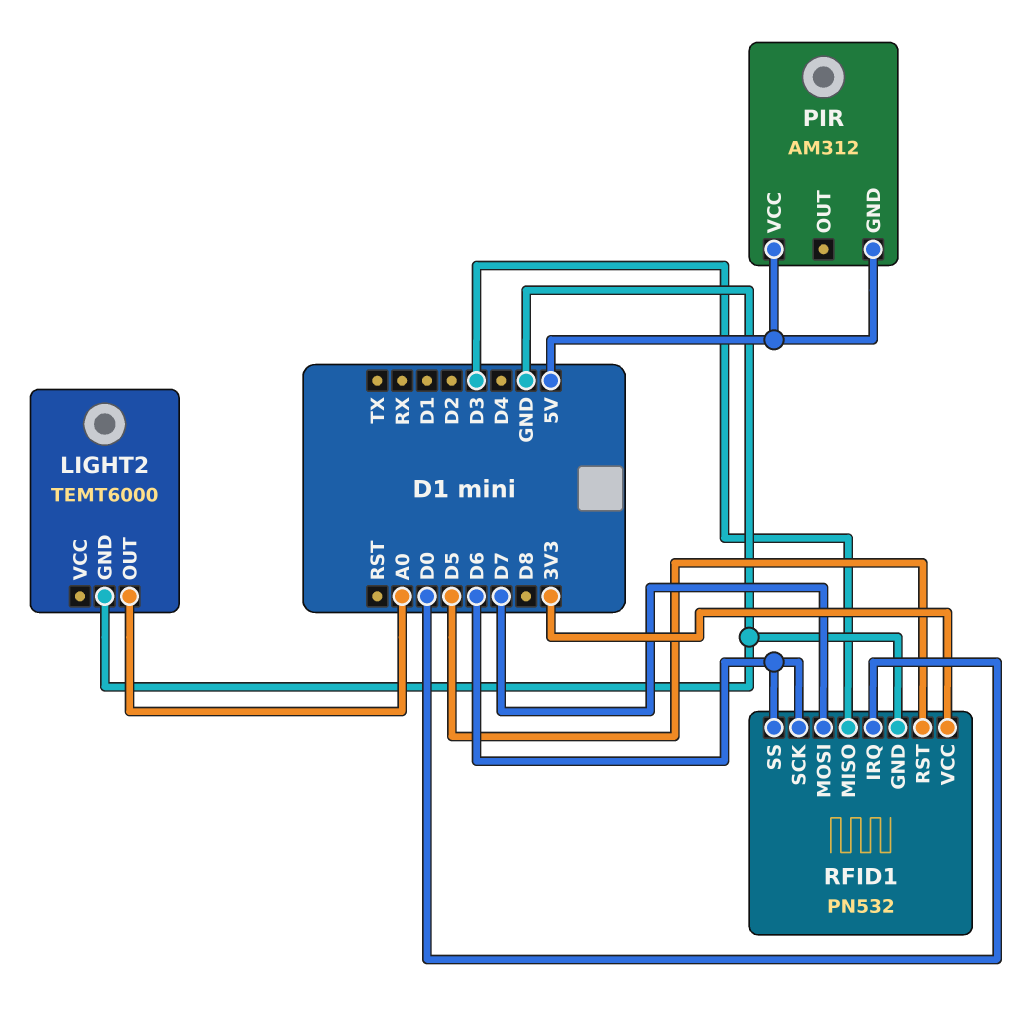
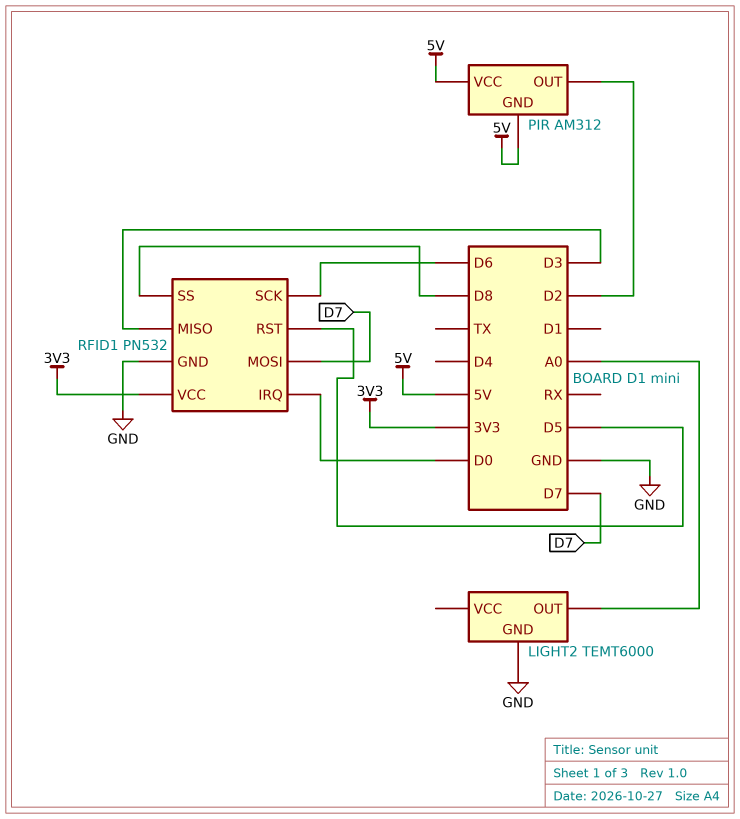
PIR pin OUT: none -> D2
RFID1 pin SS: D6 -> D8

